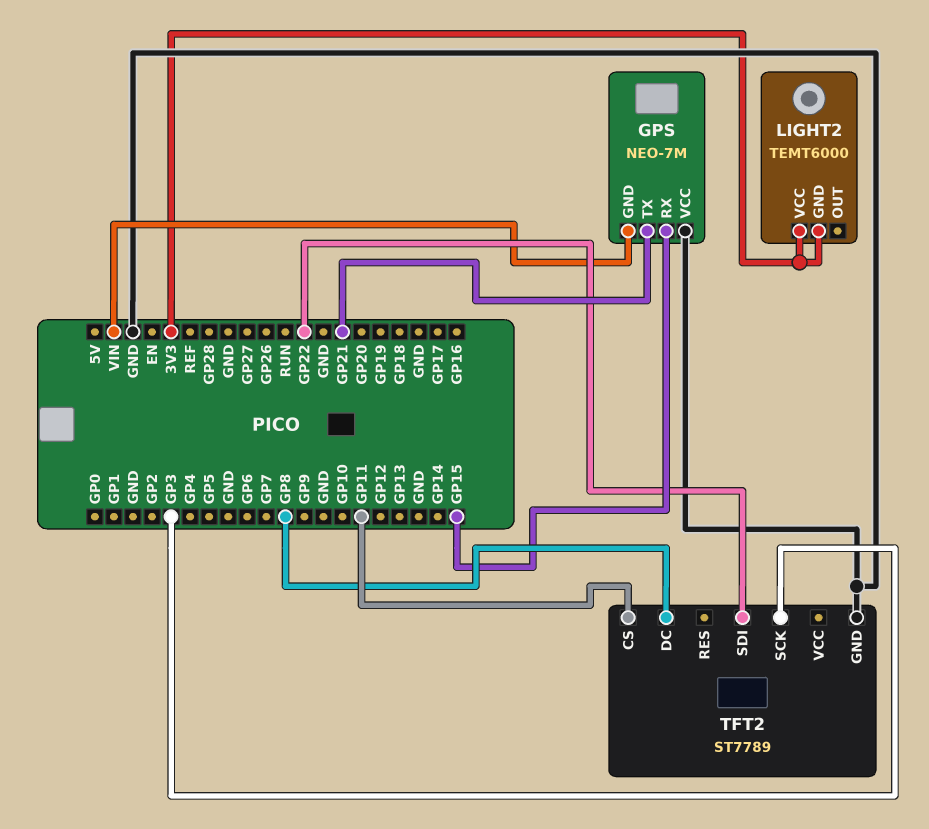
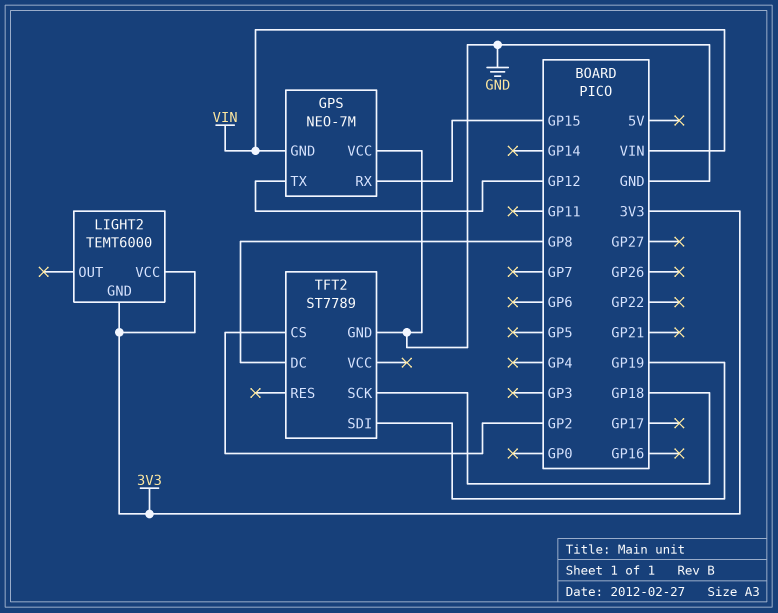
GPS pin TX: GP21 -> GP12
TFT2 pin CS: GP11 -> GP2
TFT2 pin SCK: GP3 -> GP18
TFT2 pin SDI: GP22 -> GP19

